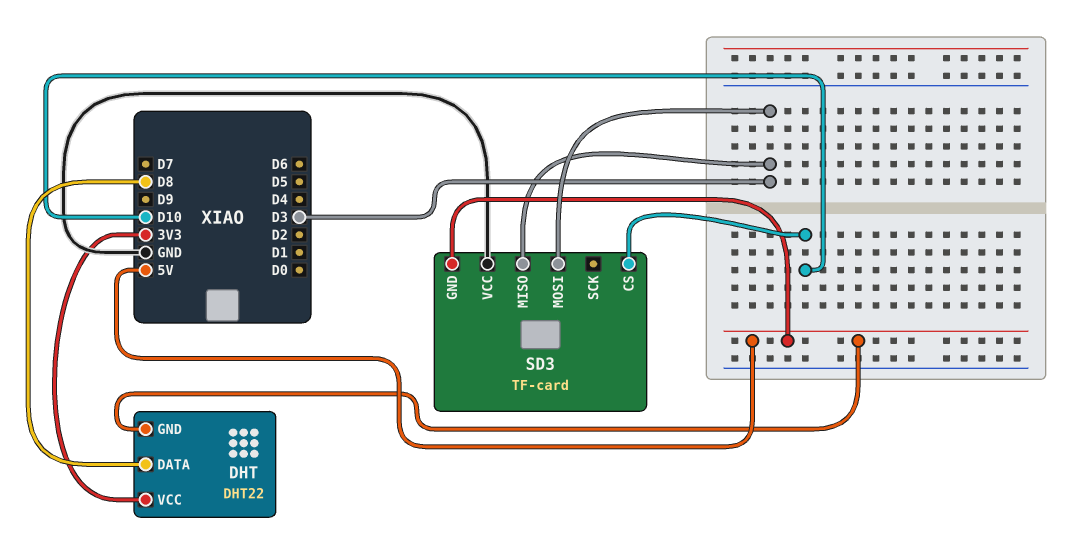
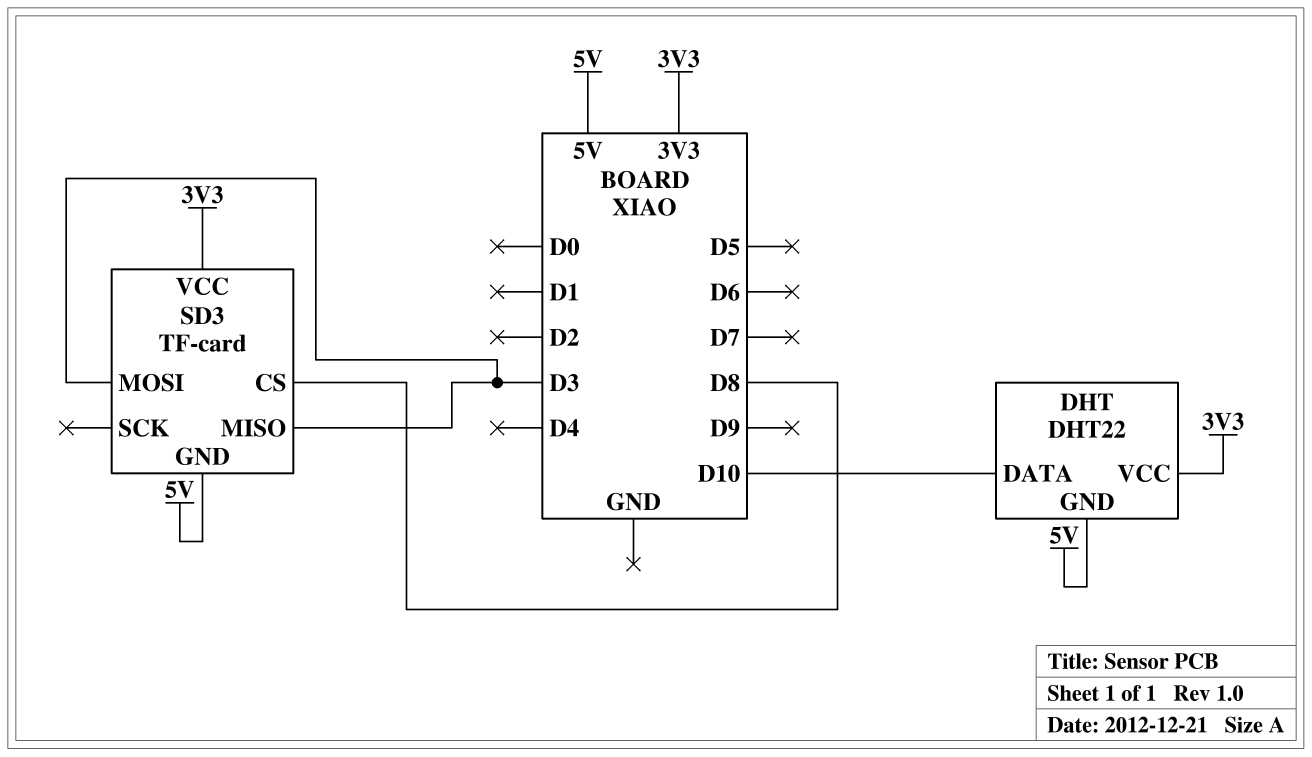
DHT pin DATA: D8 -> D10
SD3 pin CS: D10 -> D8
SD3 pin VCC: GND -> 3V3

